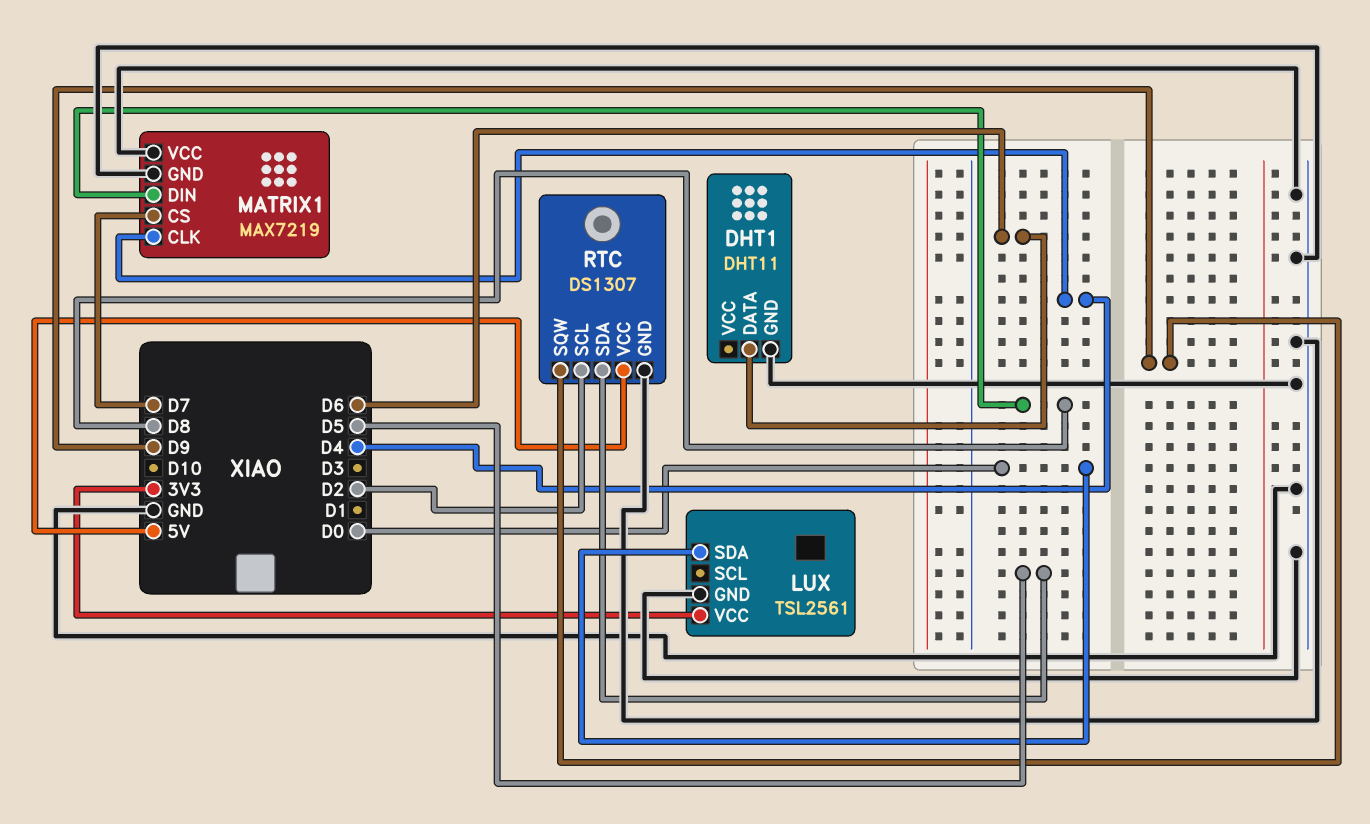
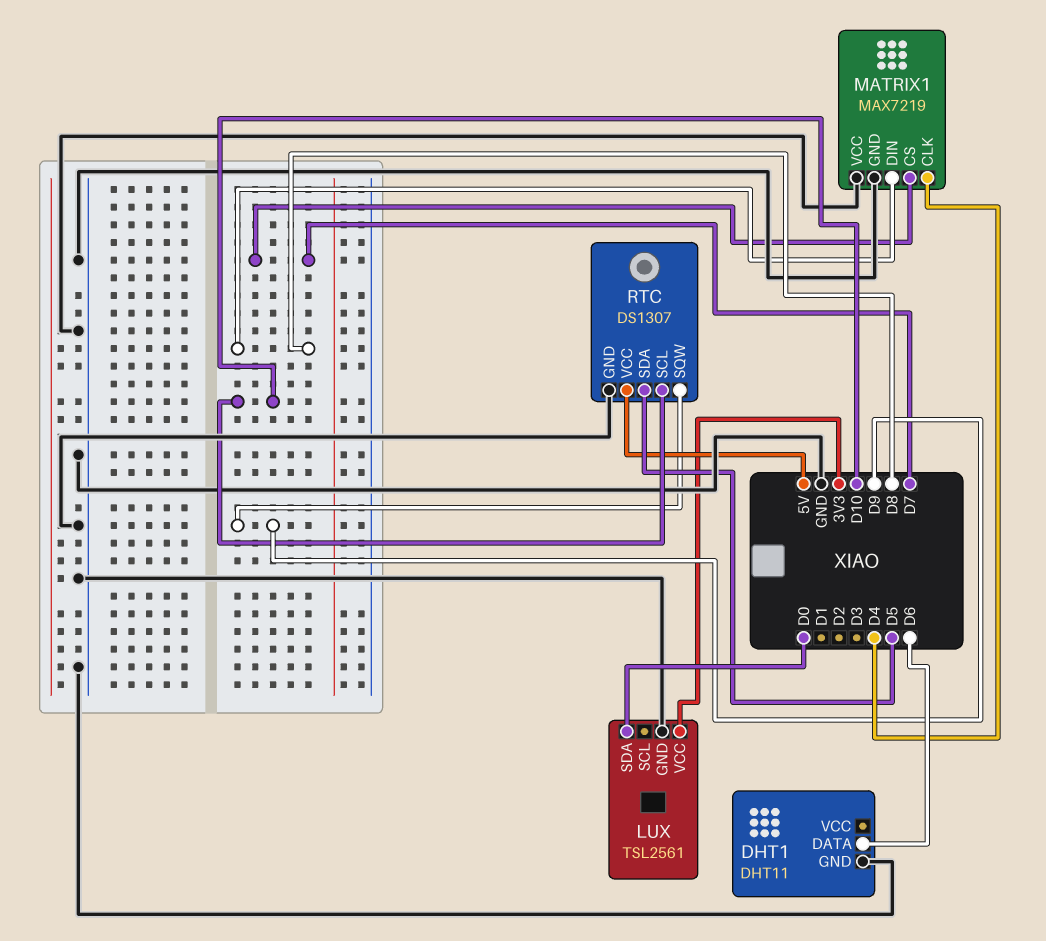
RTC pin SCL: D2 -> D10

